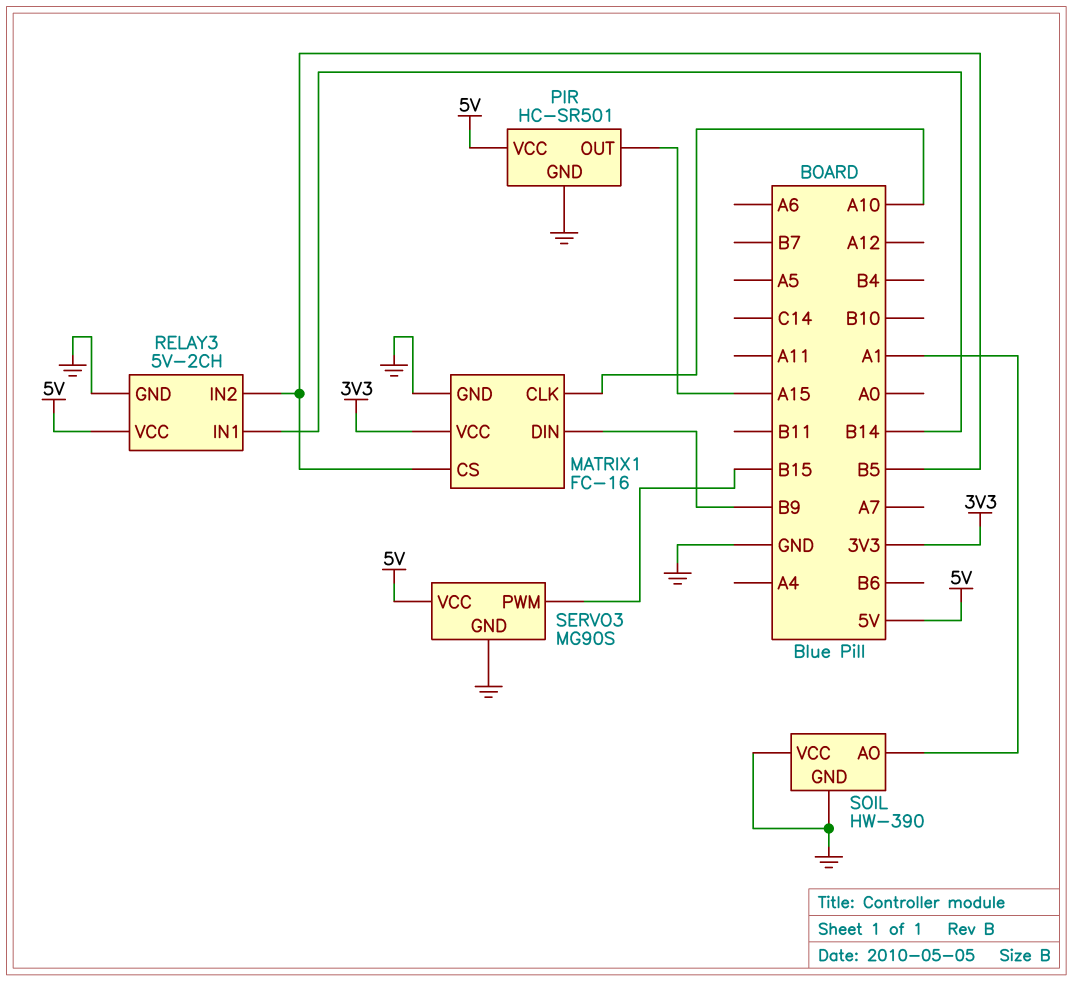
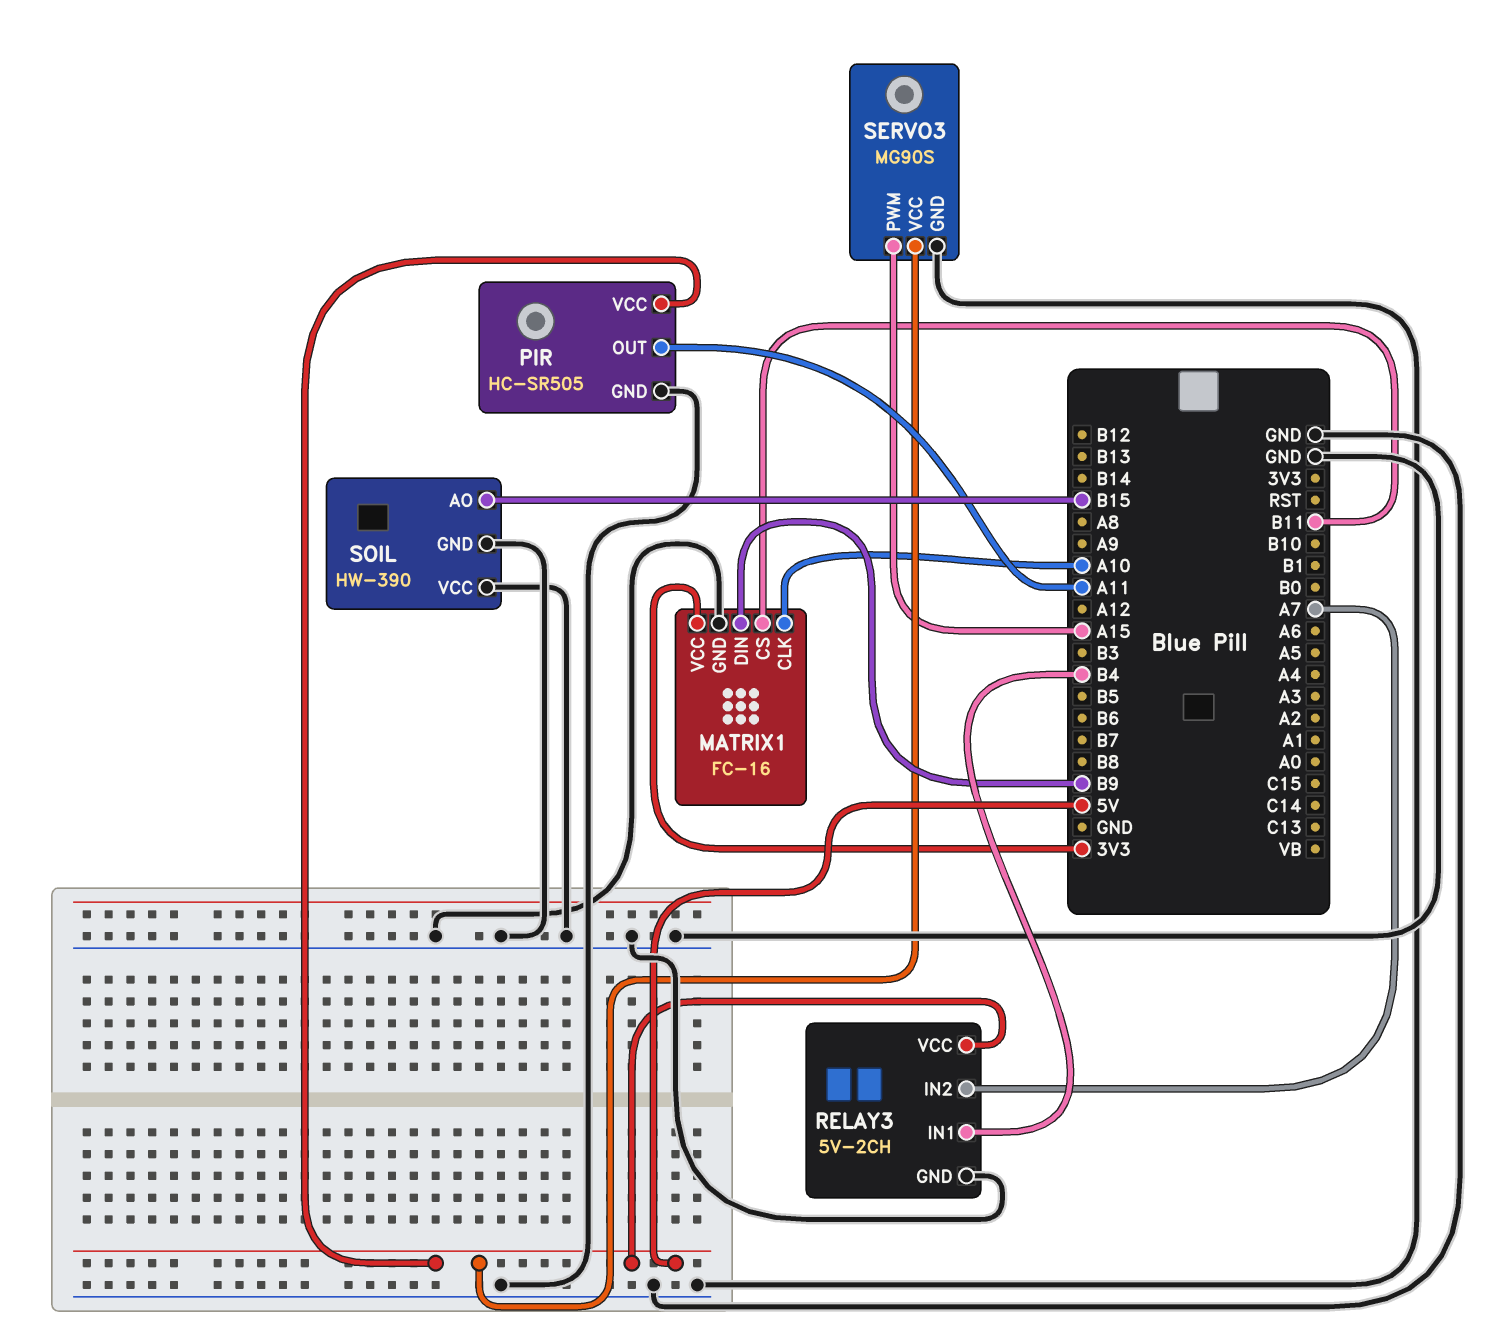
MATRIX1 pin CS: B5 -> B11
PIR: HC-SR501 -> HC-SR505
PIR pin OUT: A15 -> A11
RELAY3 pin IN1: B14 -> B4
RELAY3 pin IN2: B5 -> A7
SERVO3 pin PWM: B15 -> A15
SOIL pin AO: A1 -> B15

